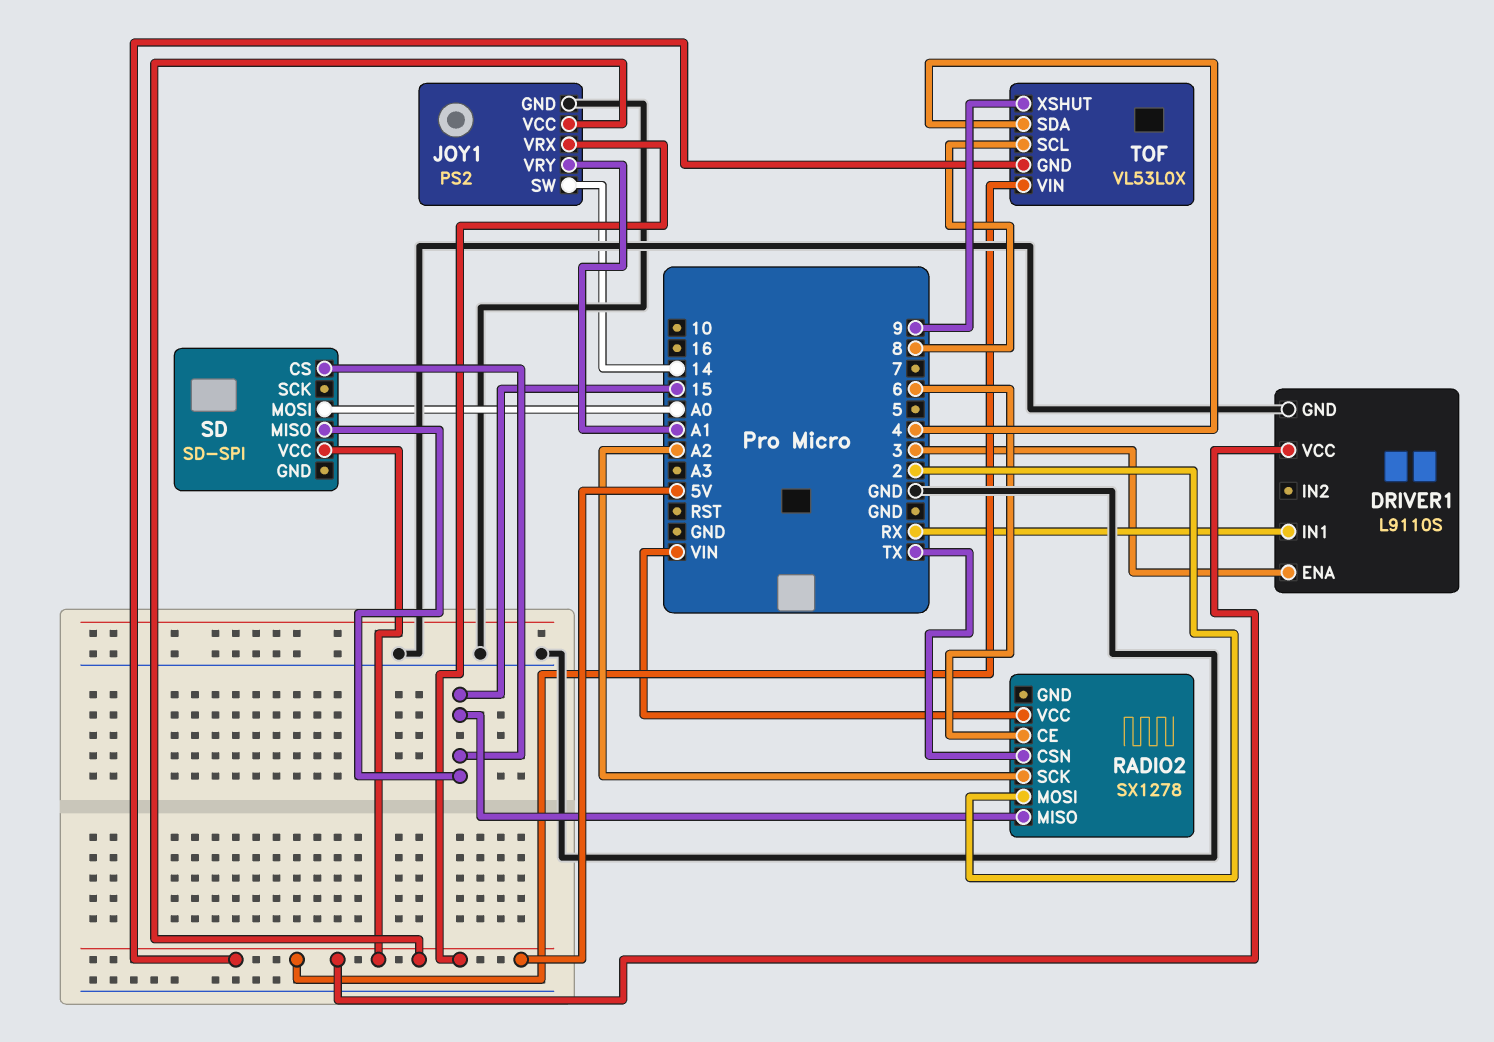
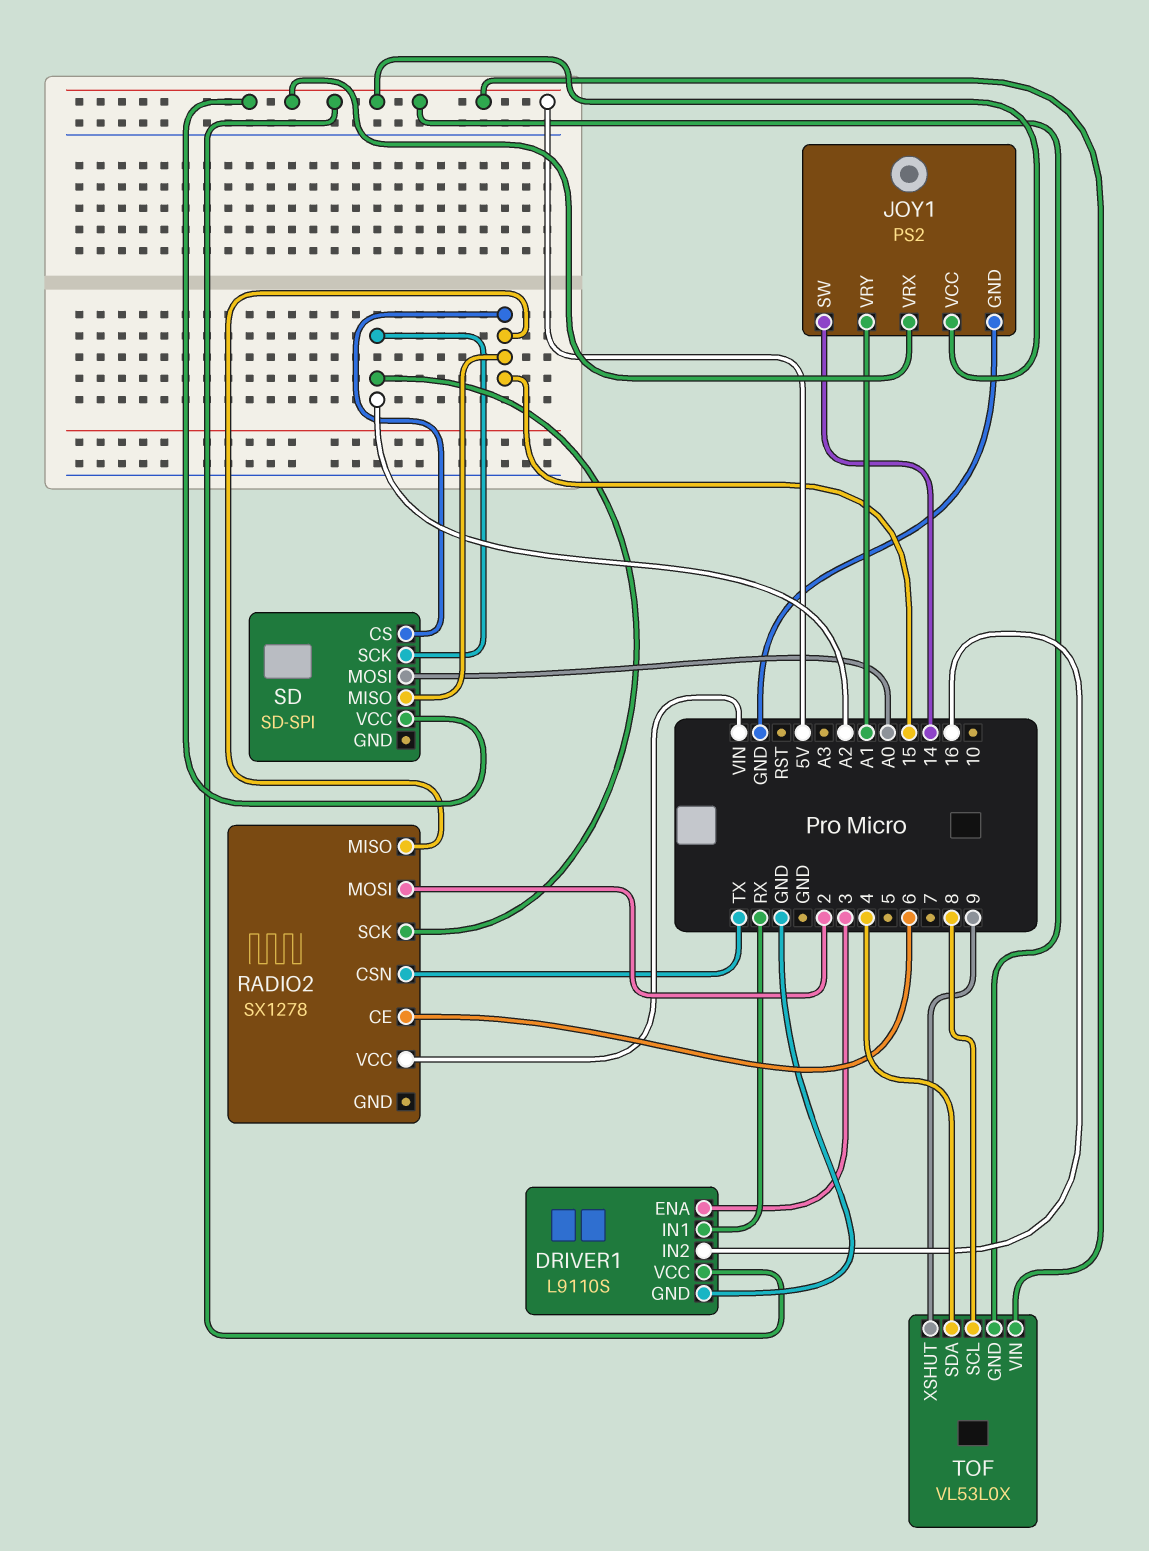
DRIVER1 pin IN2: none -> 16
SD pin SCK: none -> A2

